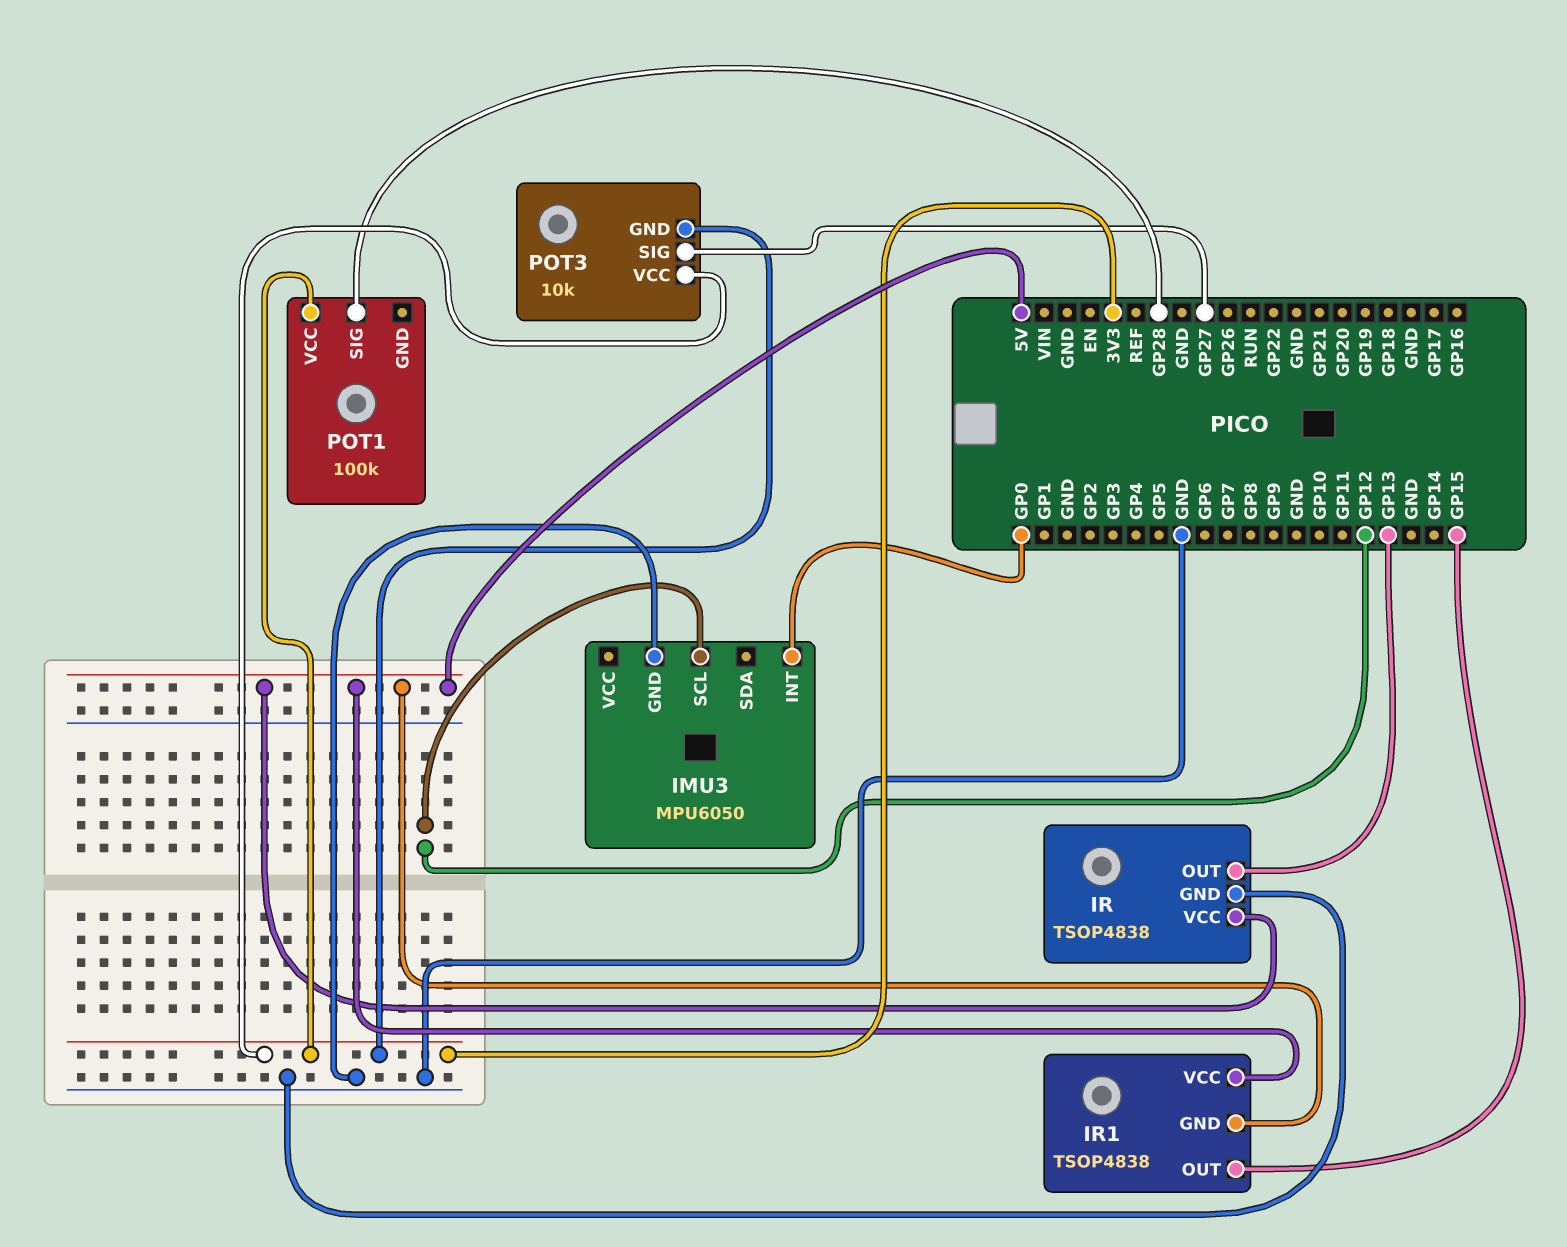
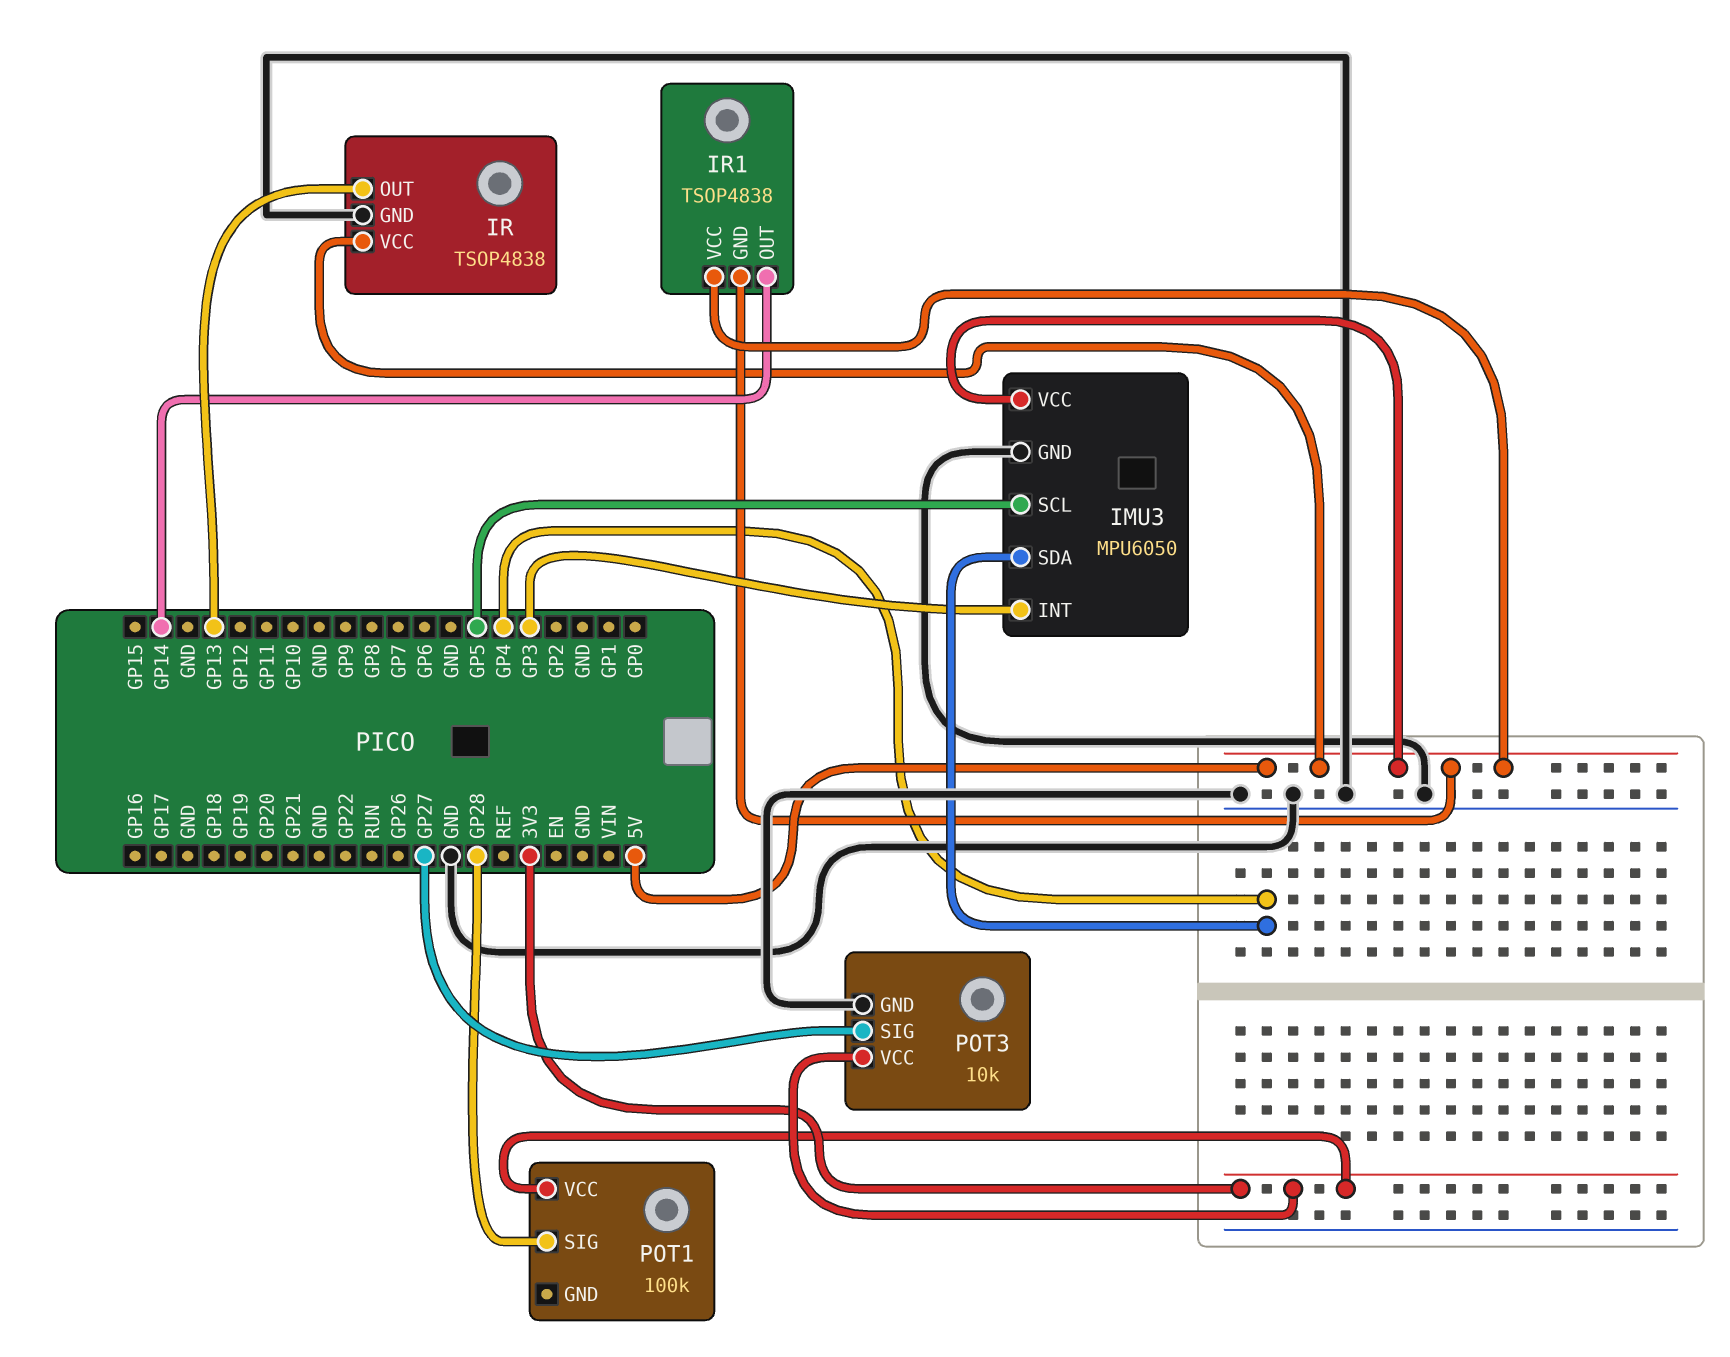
IMU3 pin INT: GP0 -> GP3
IMU3 pin SCL: GP12 -> GP5
IMU3 pin SDA: none -> GP4
IMU3 pin VCC: none -> 5V
IR1 pin OUT: GP15 -> GP14
POT3 pin GND: 3V3 -> GND

